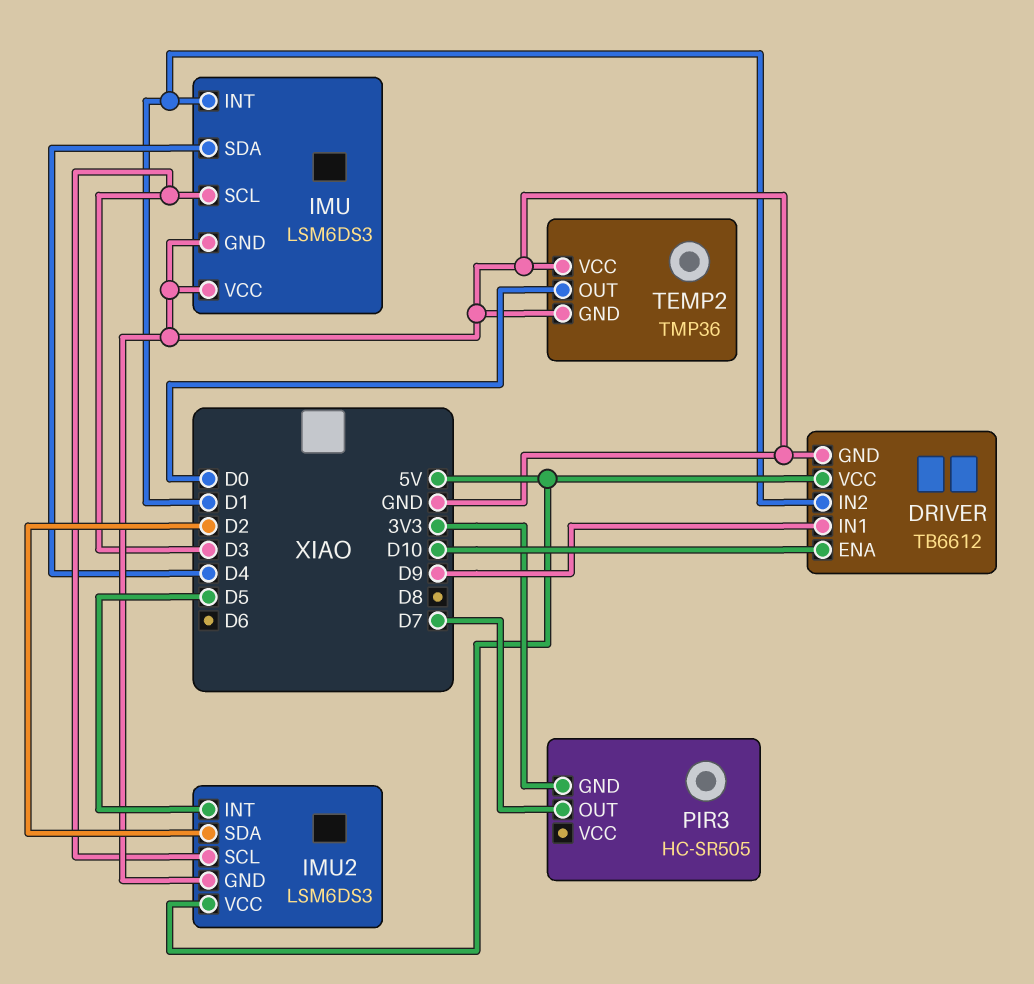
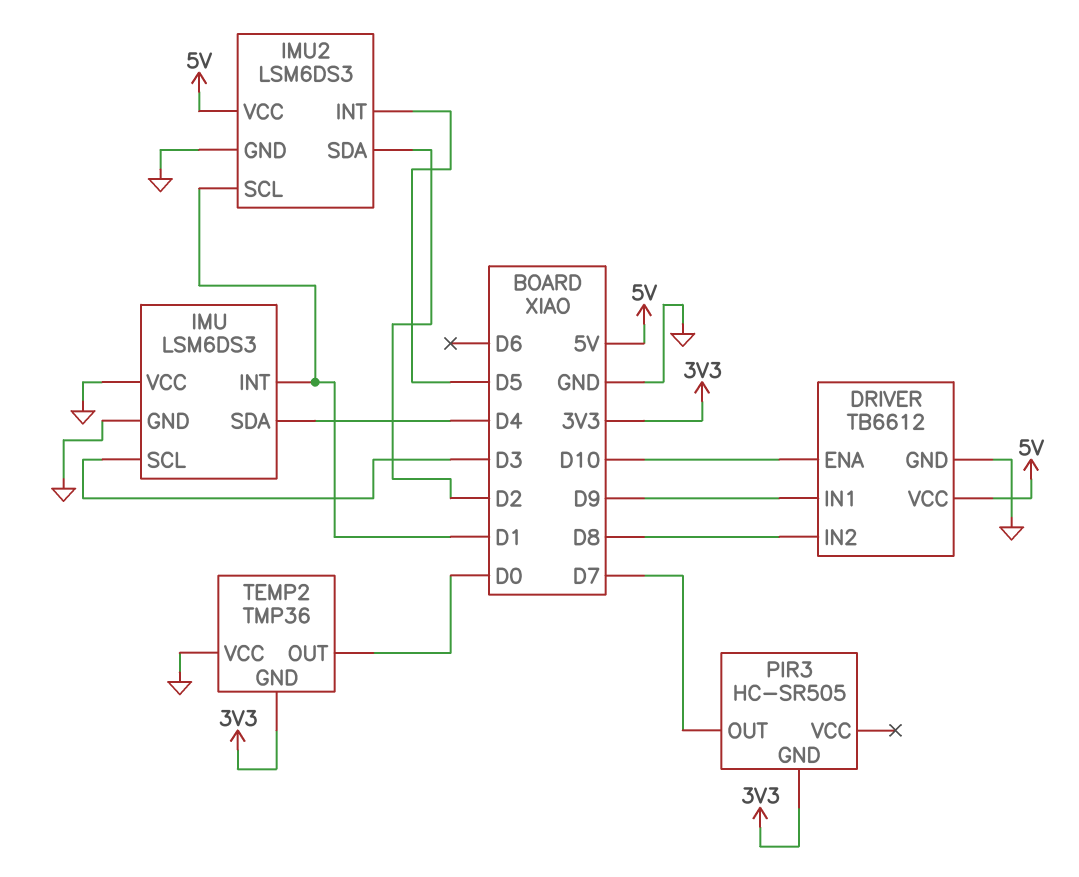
DRIVER pin IN2: D1 -> D8
IMU2 pin SCL: D3 -> D1
TEMP2 pin GND: GND -> 3V3

